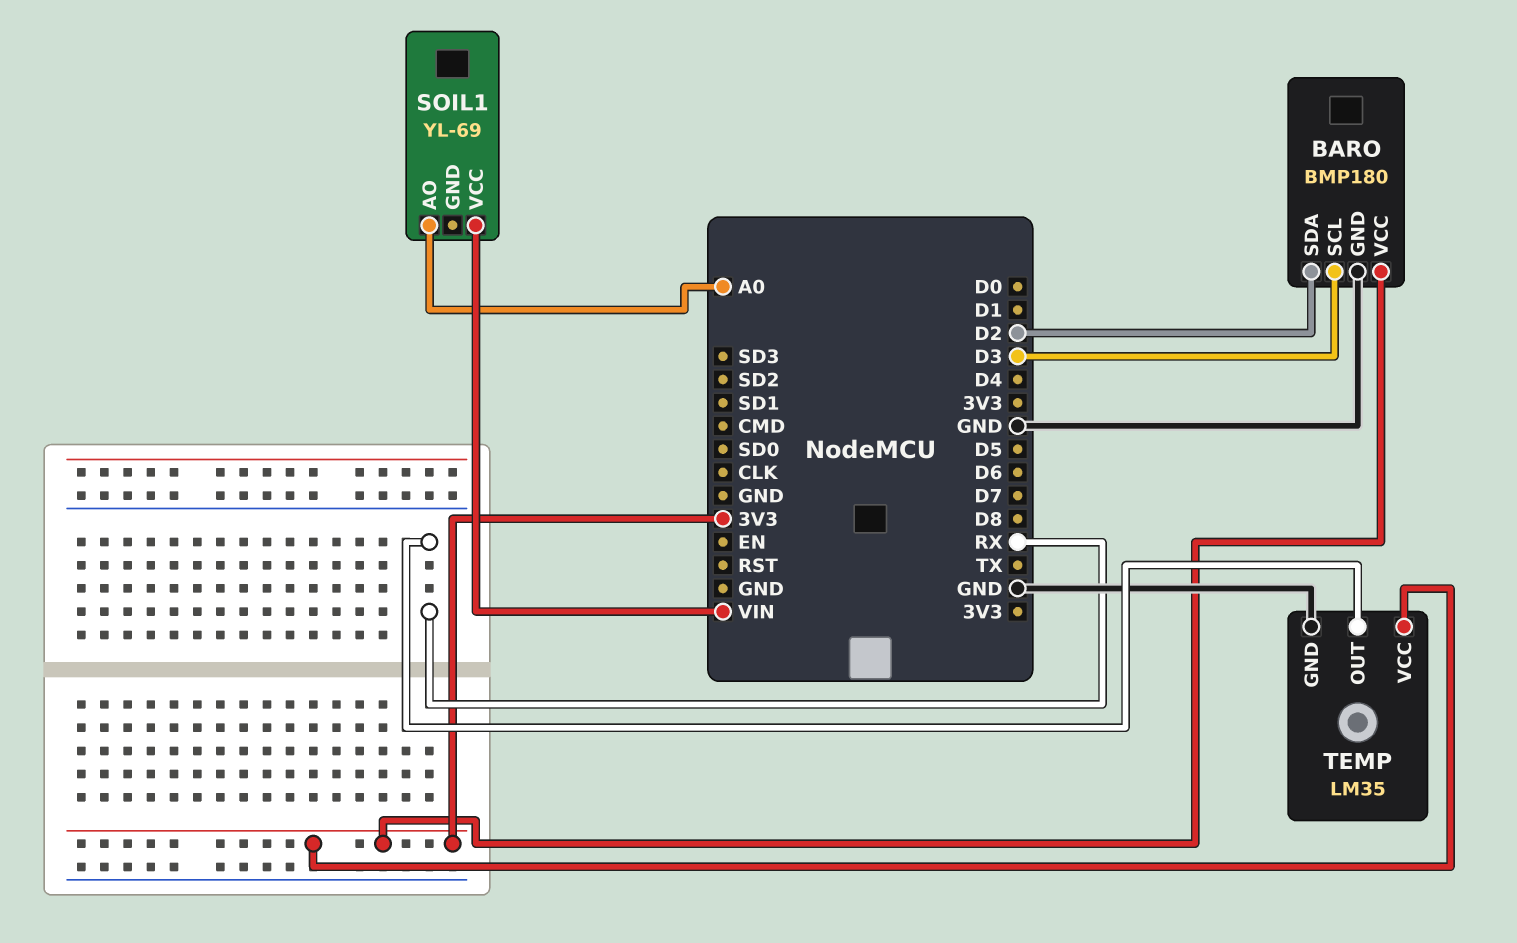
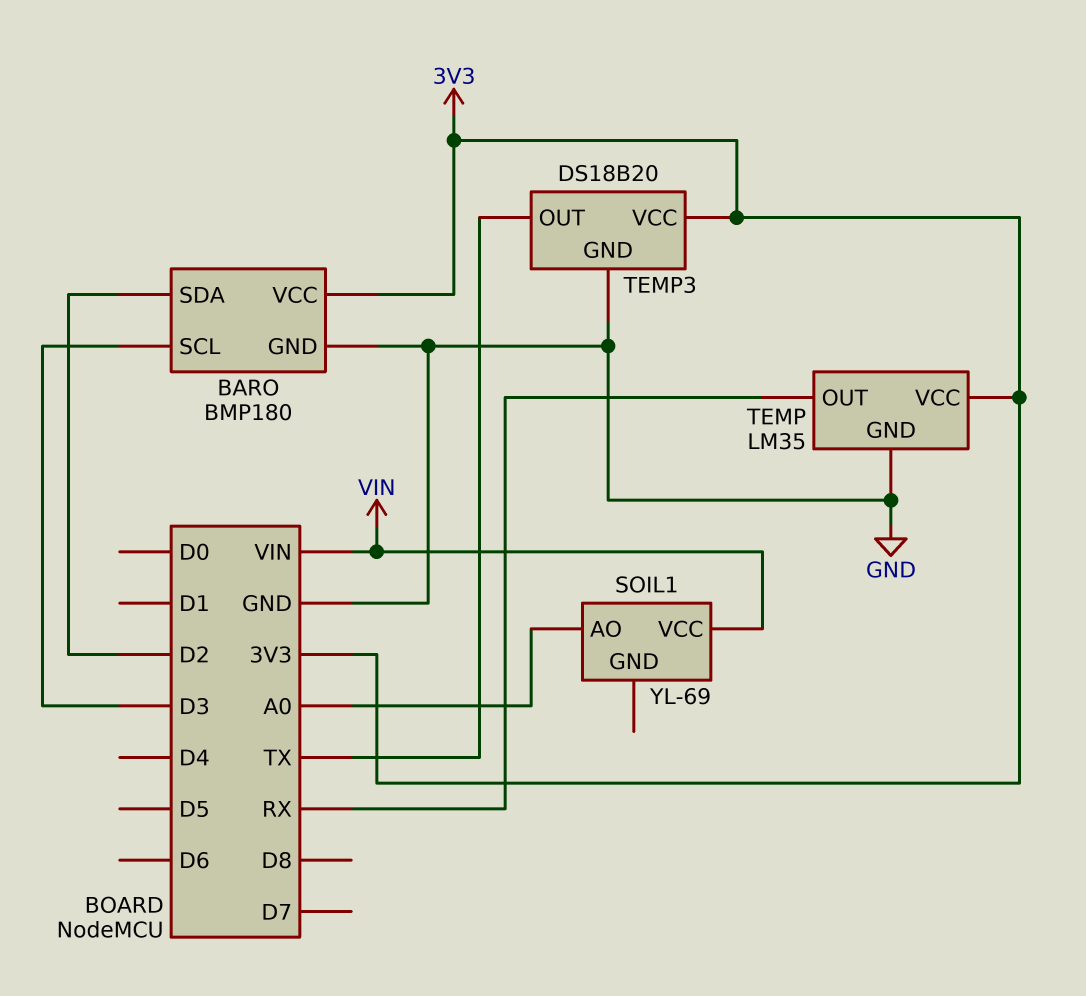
TEMP3: none -> DS18B20
TEMP3 pin GND: none -> GND
TEMP3 pin OUT: none -> TX
TEMP3 pin VCC: none -> 3V3

